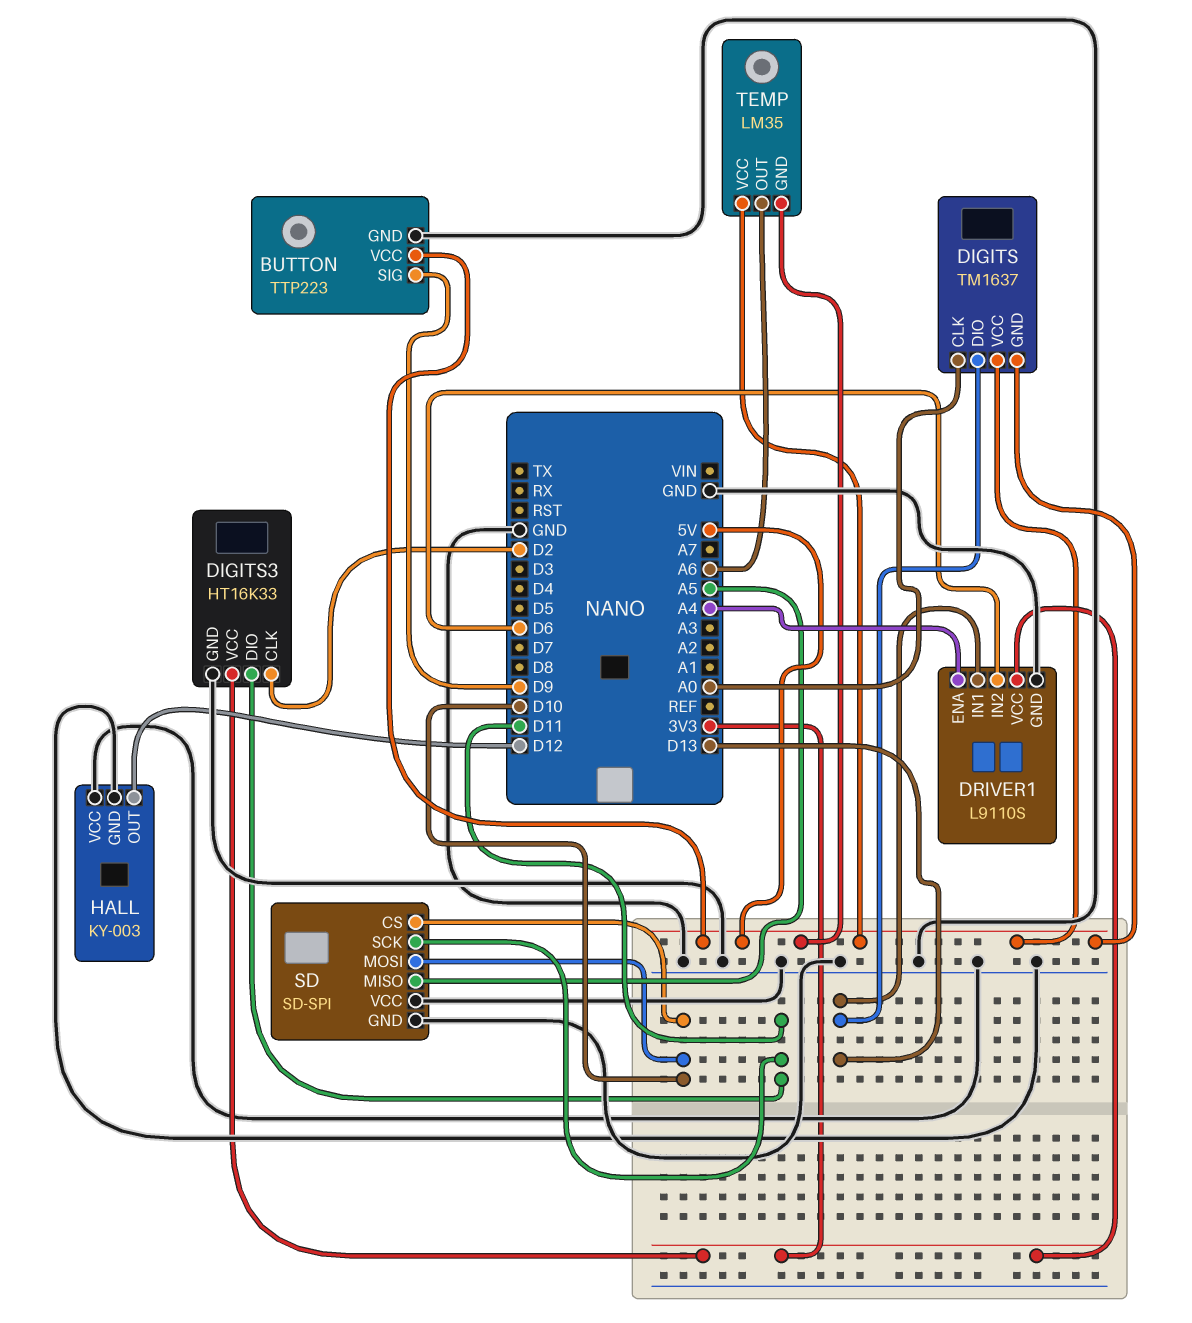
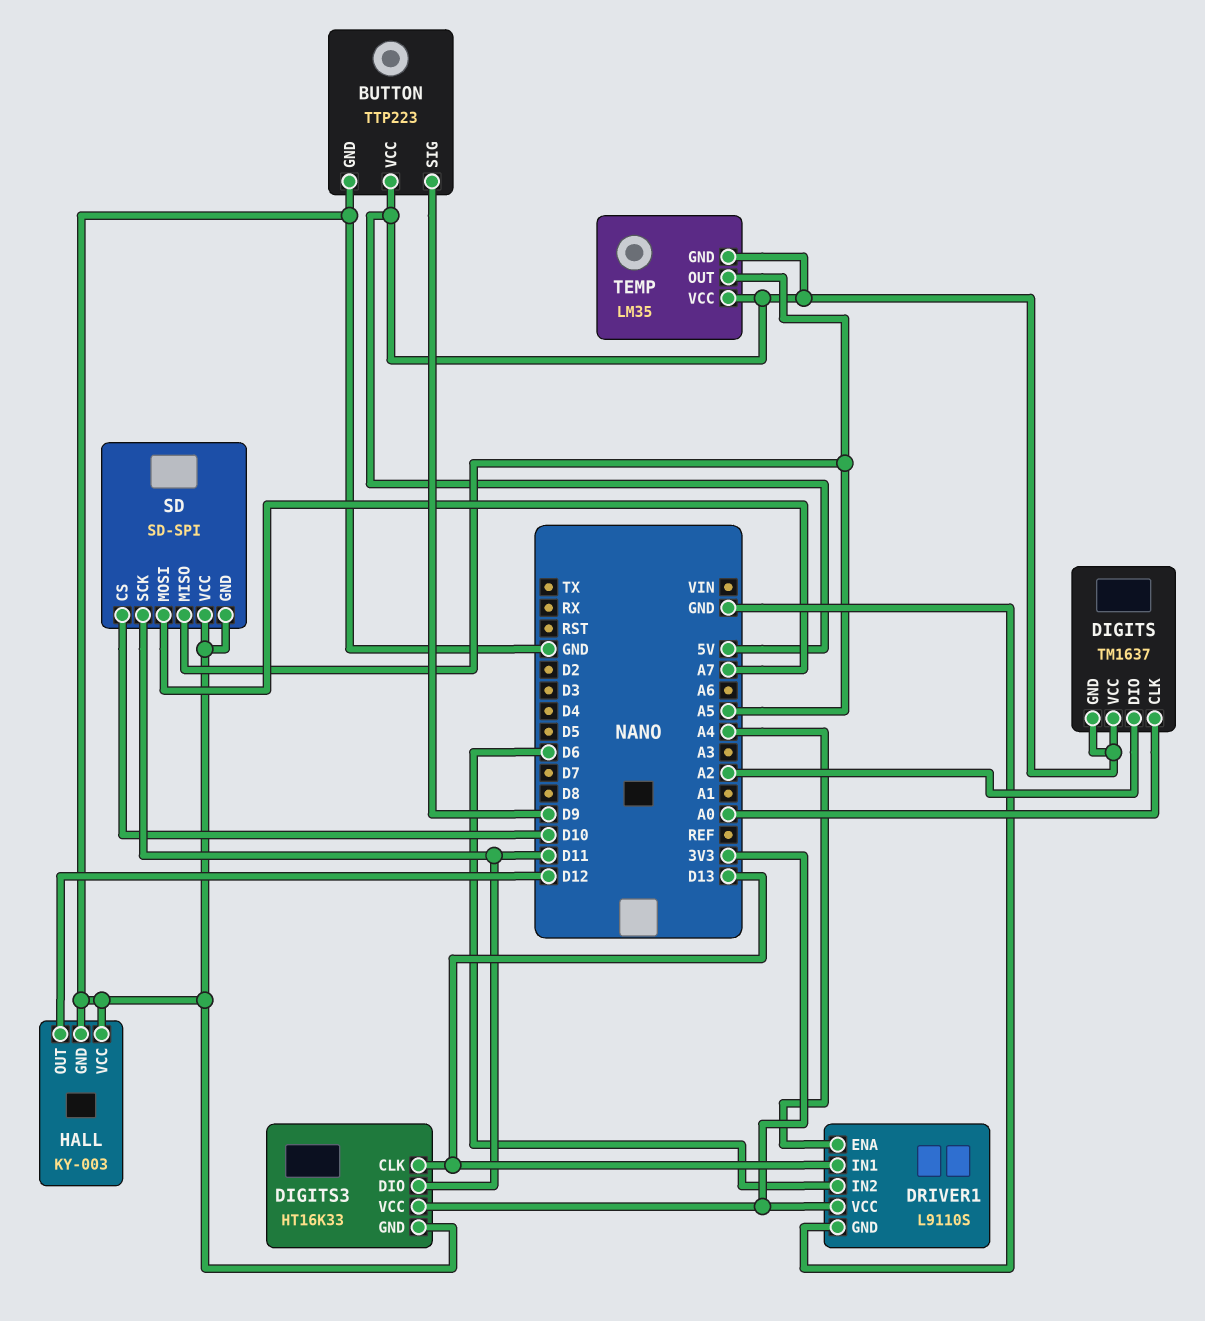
DIGITS pin DIO: D13 -> A2
DIGITS3 pin CLK: D2 -> D13
SD pin MOSI: D10 -> A7
TEMP pin OUT: A6 -> A5

